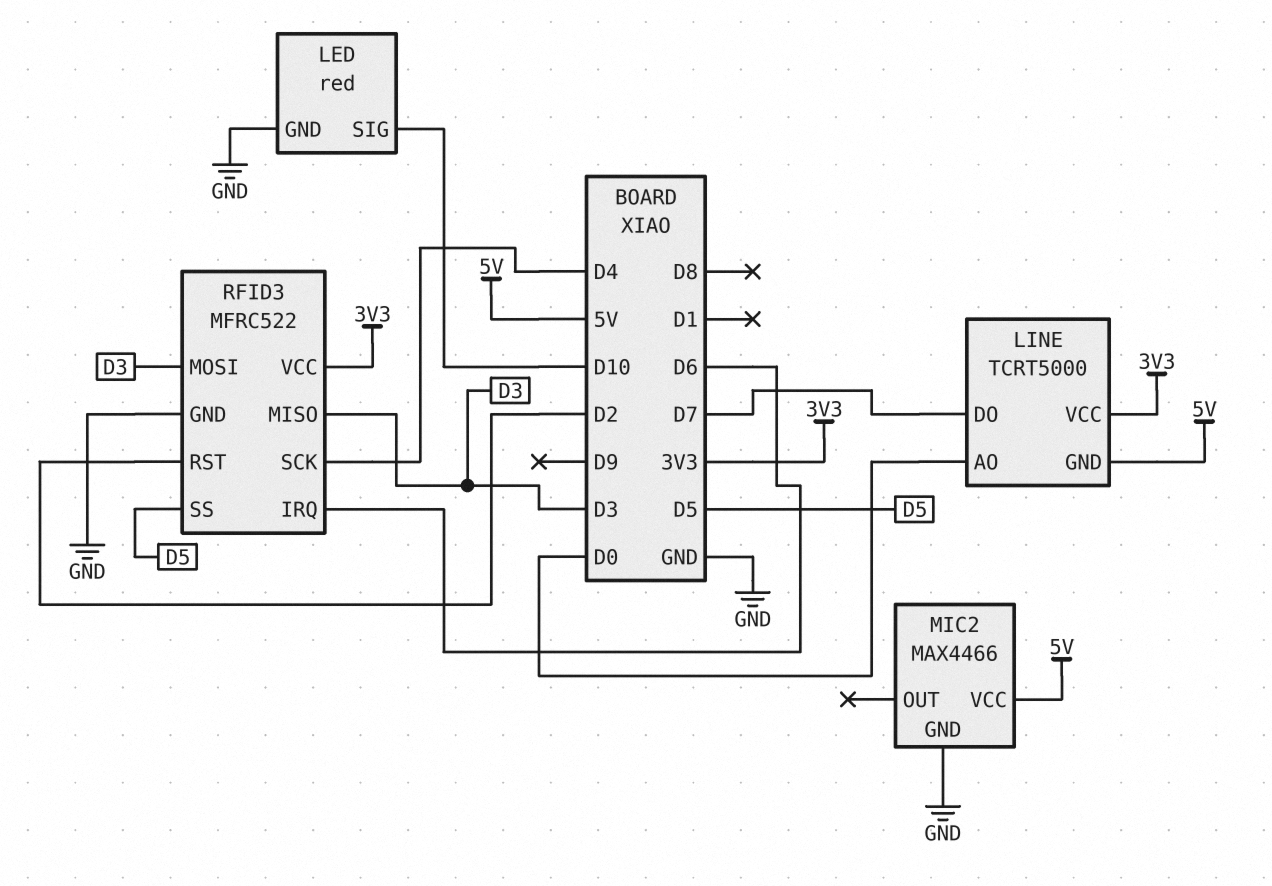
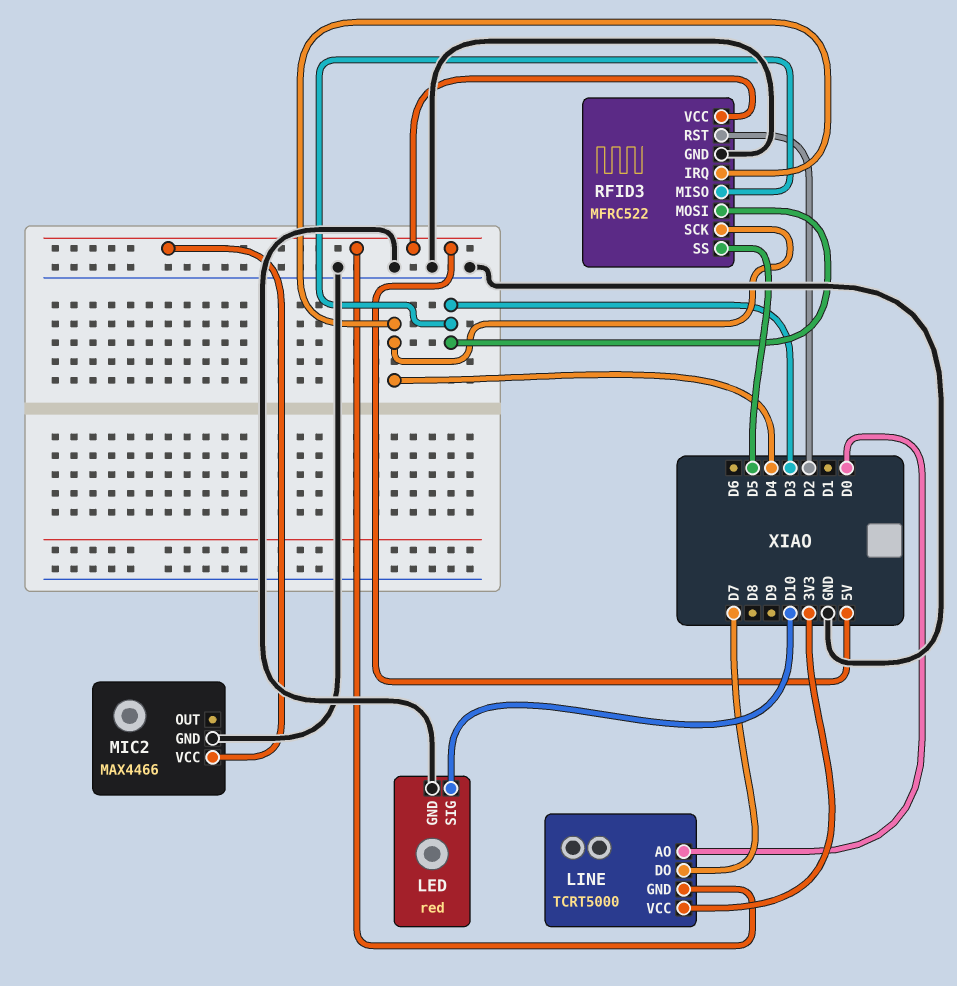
RFID3 pin IRQ: D6 -> D4
RFID3 pin VCC: 3V3 -> 5V

